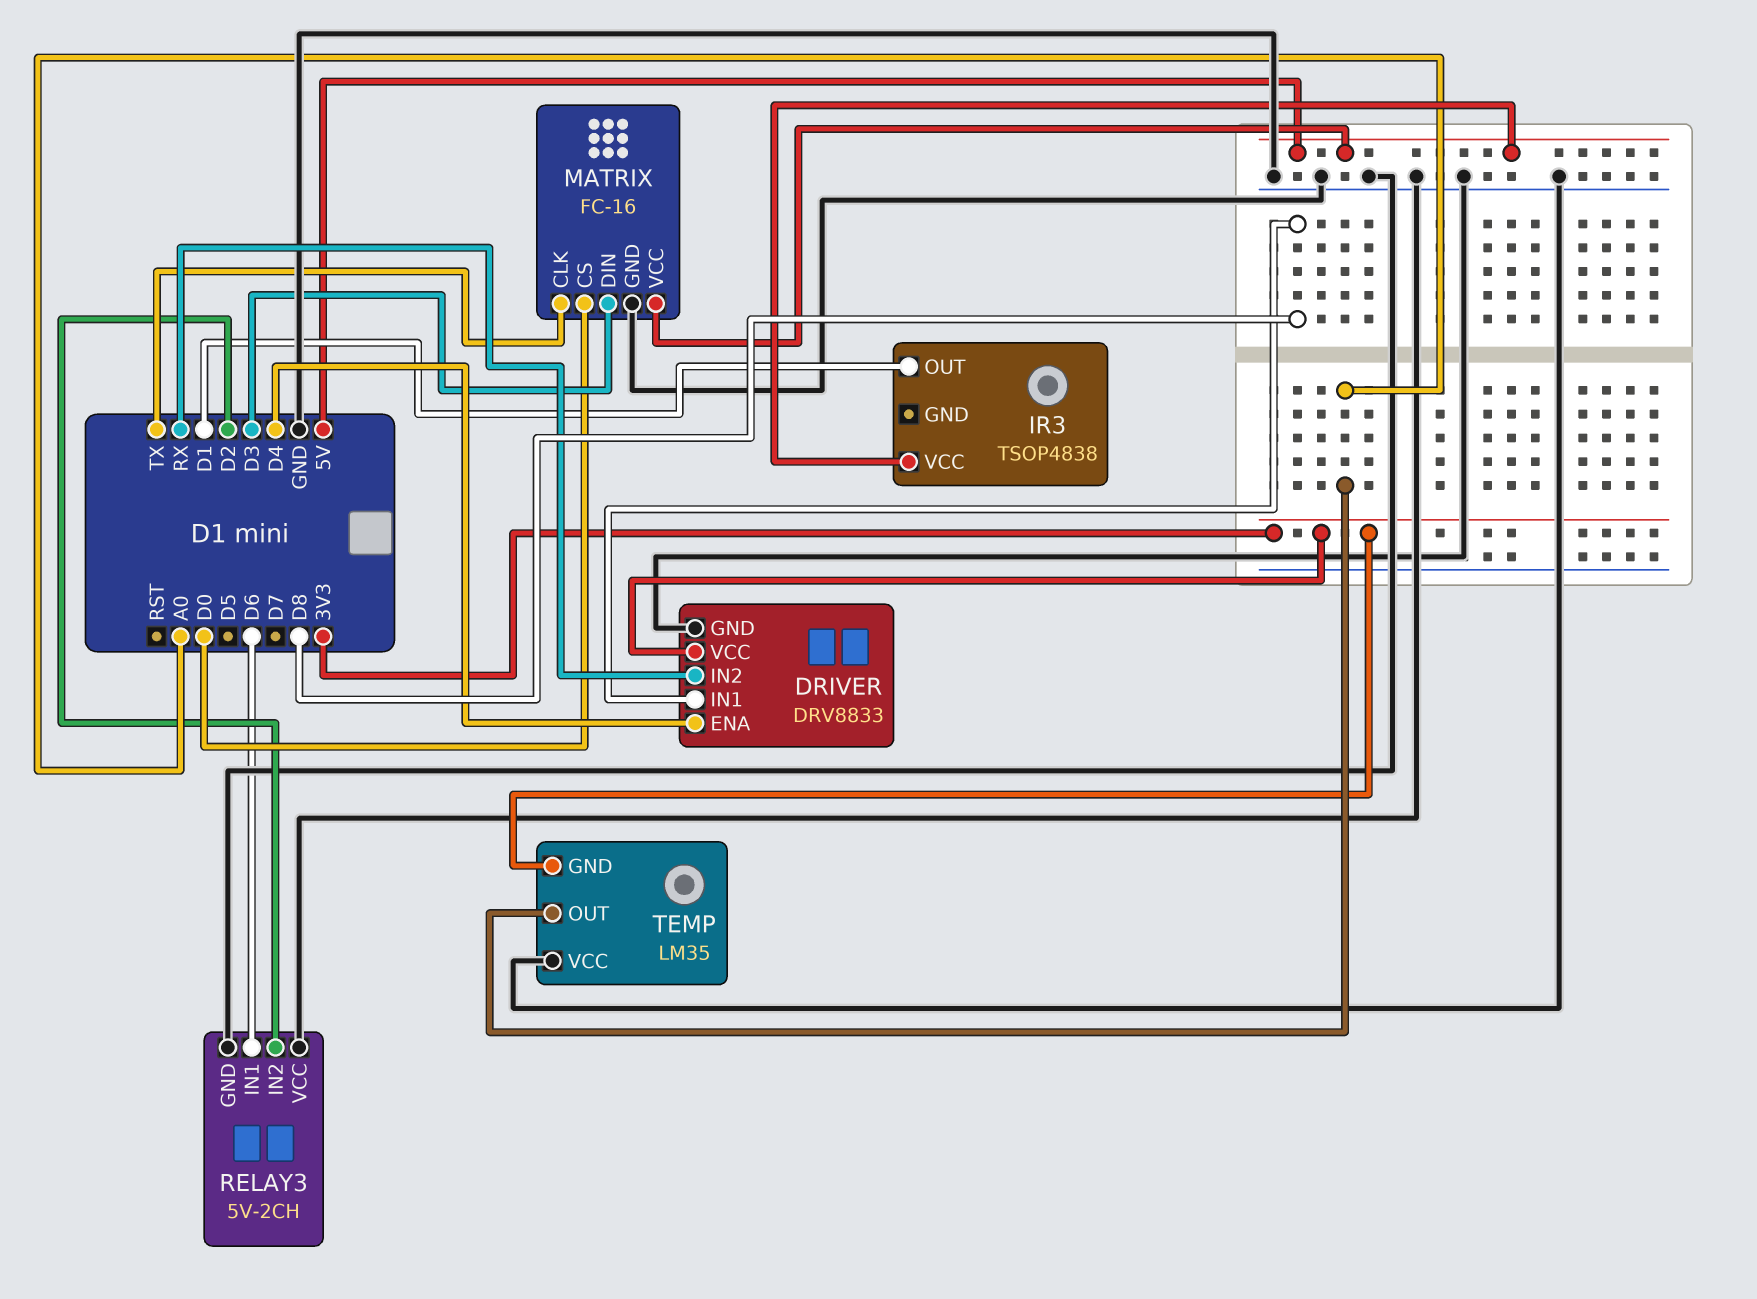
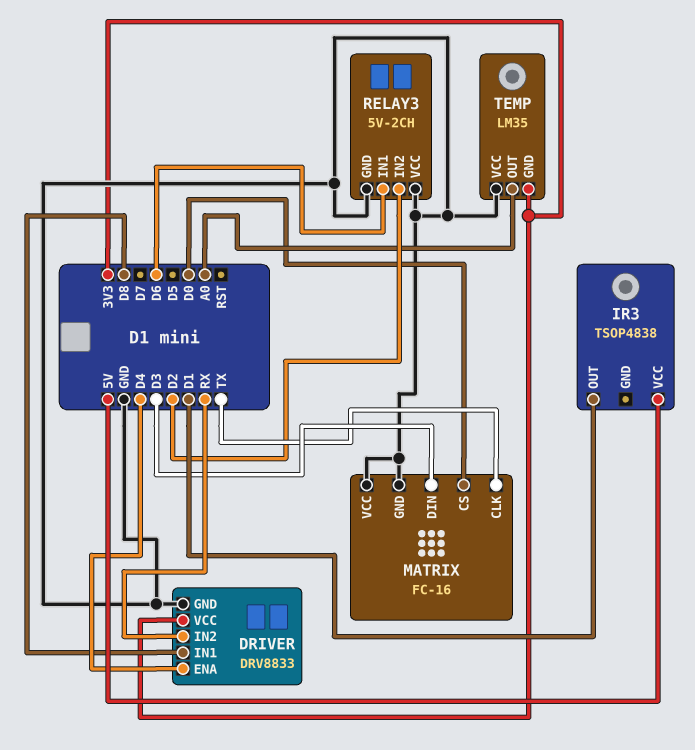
MATRIX pin VCC: 5V -> GND

